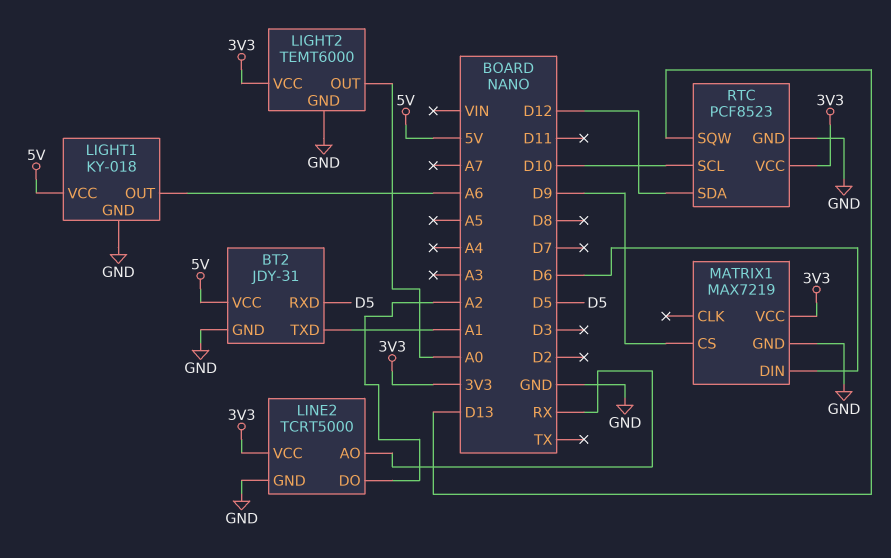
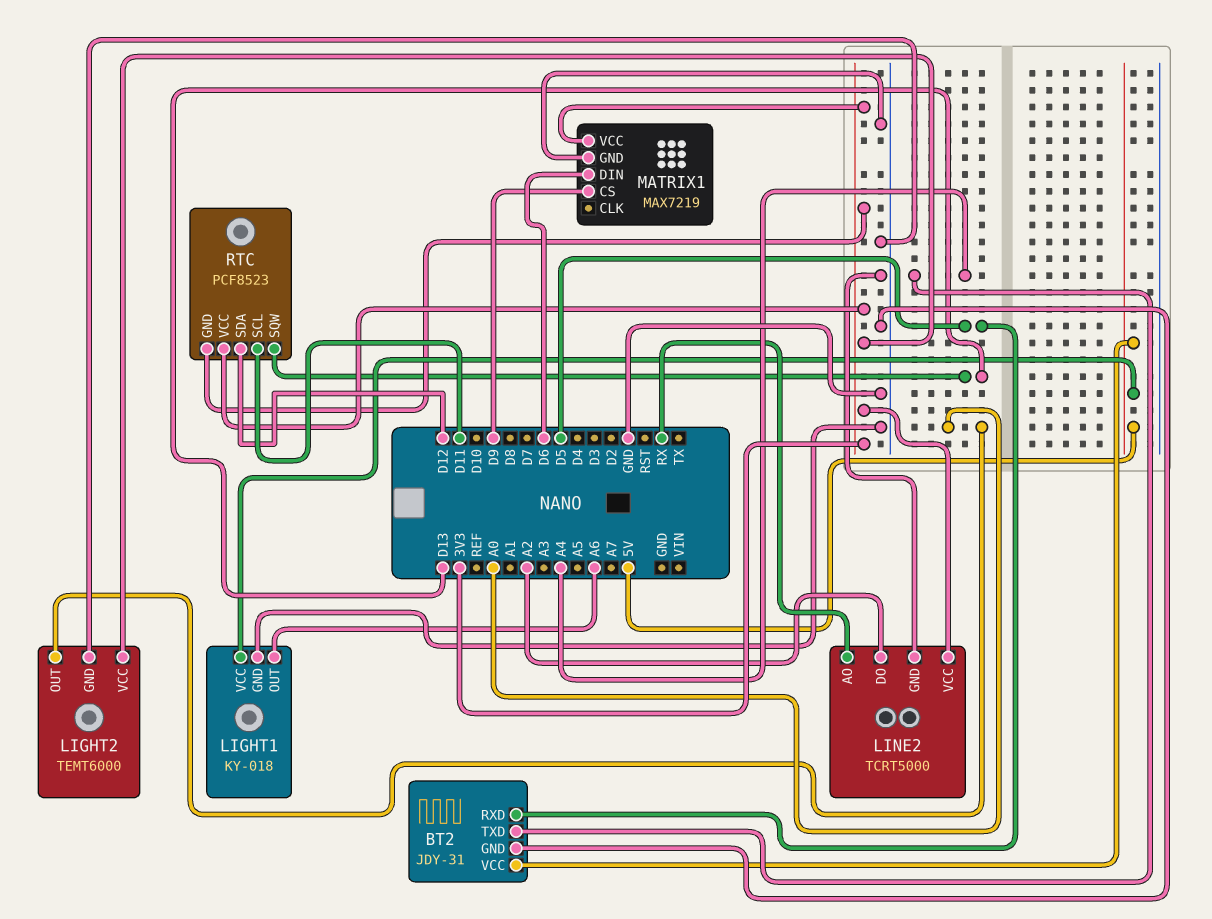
BT2 pin TXD: A1 -> A4
RTC pin GND: GND -> 3V3
RTC pin SCL: D10 -> D11

